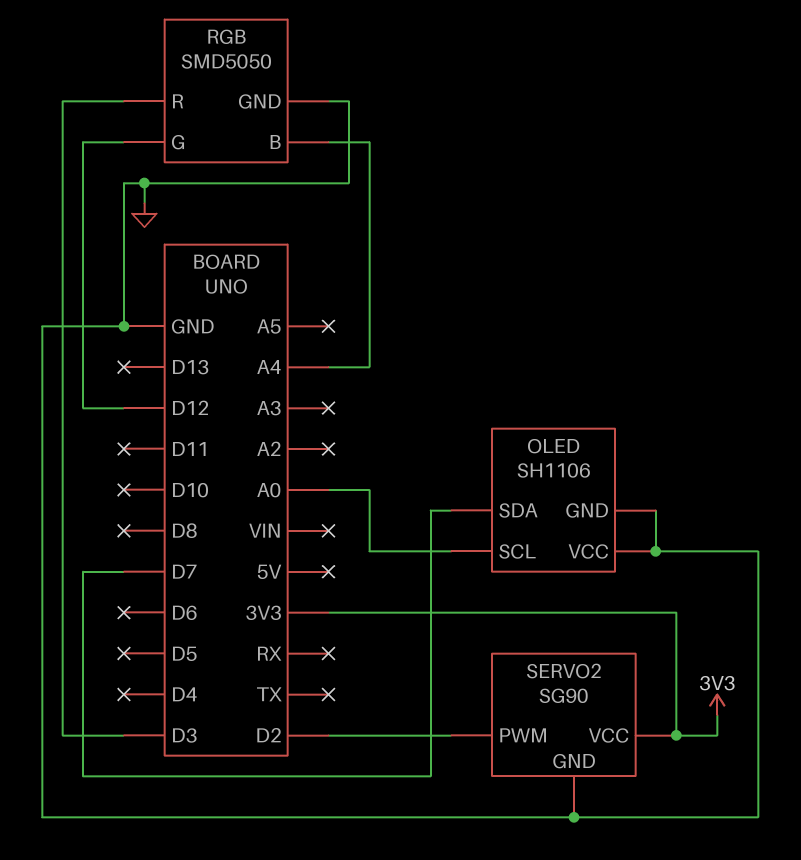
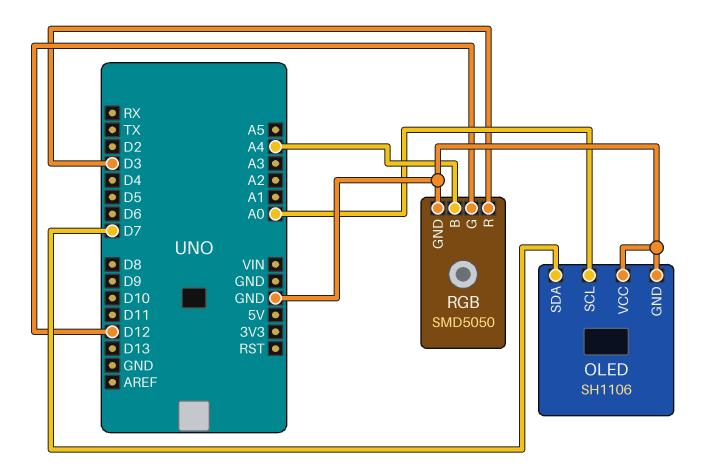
SERVO2: SG90 -> none
SERVO2 pin GND: GND -> none
SERVO2 pin PWM: D2 -> none
SERVO2 pin VCC: 3V3 -> none

